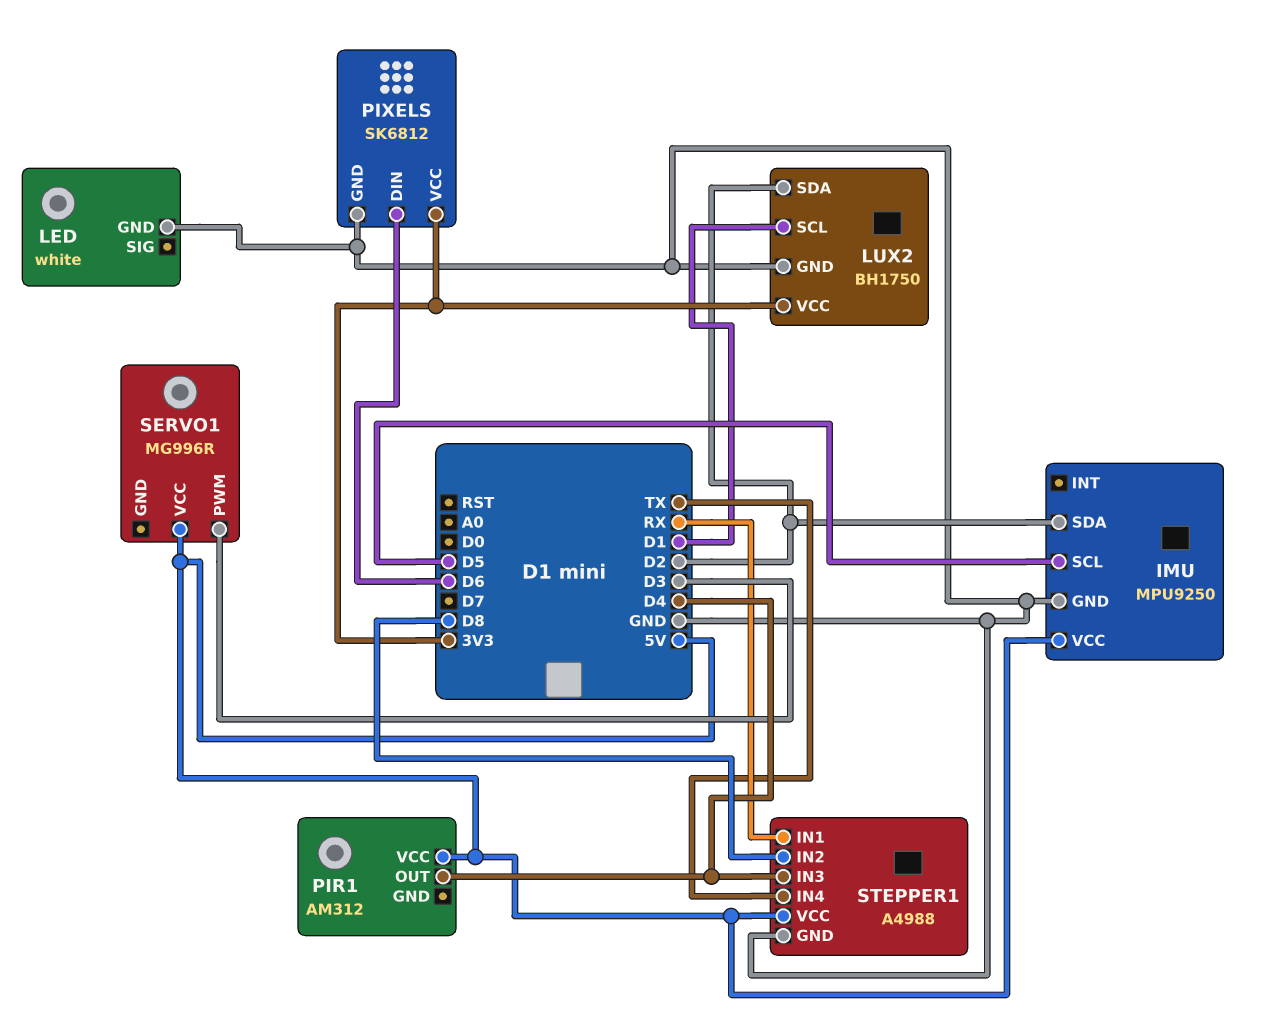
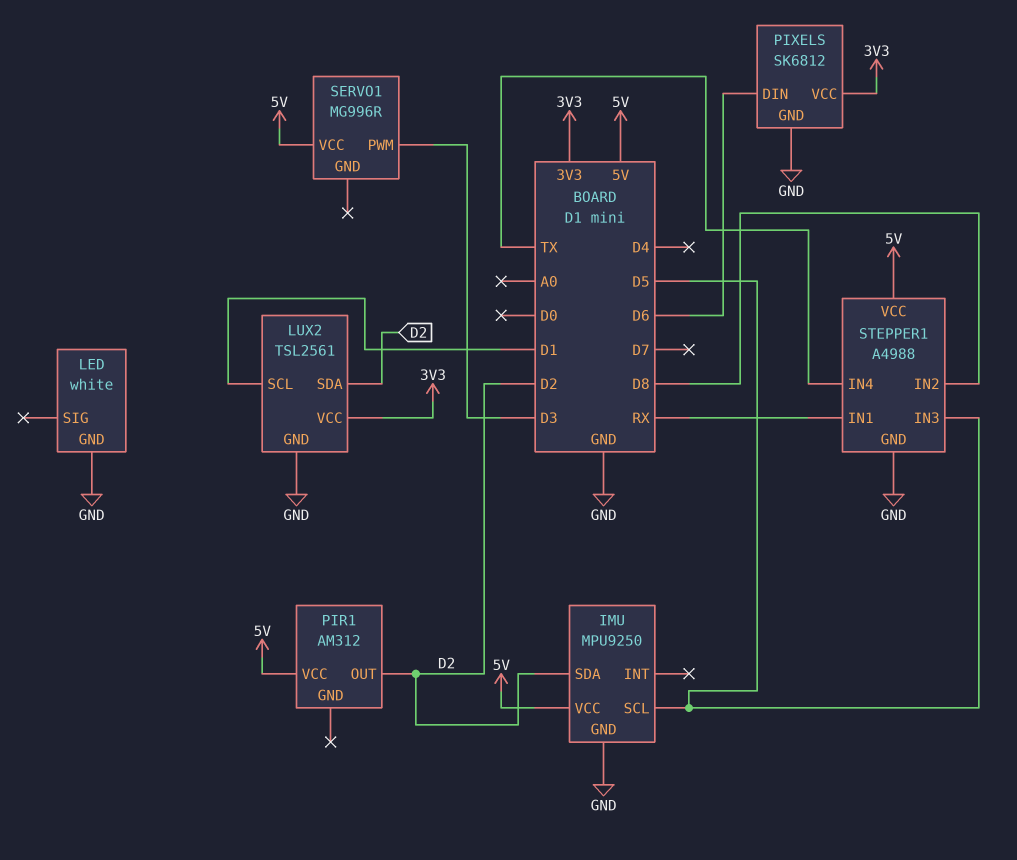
LUX2: BH1750 -> TSL2561
PIR1 pin OUT: D4 -> D2
STEPPER1 pin IN3: D4 -> D5

